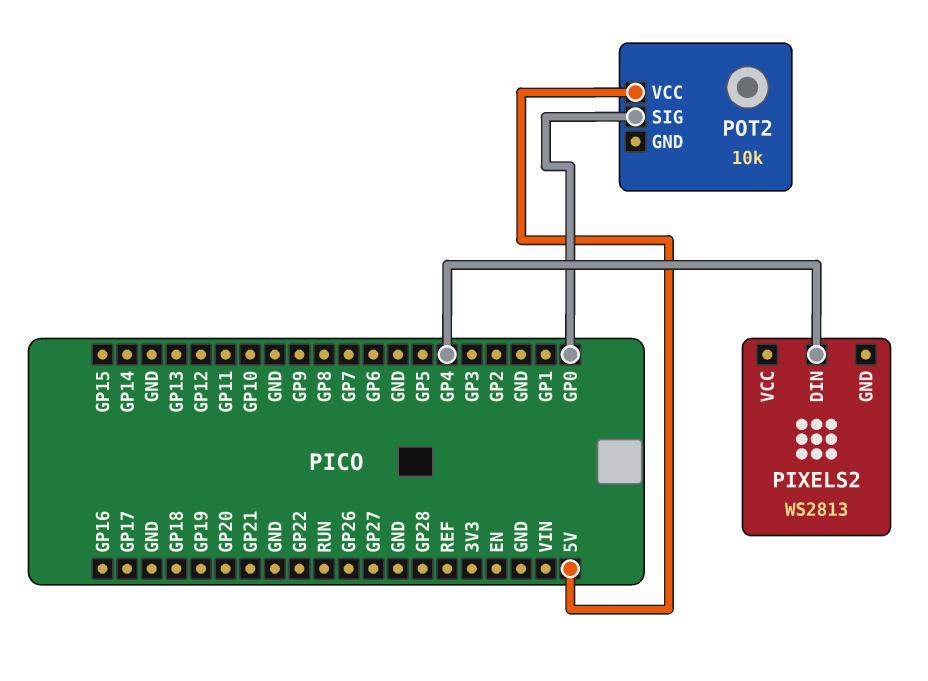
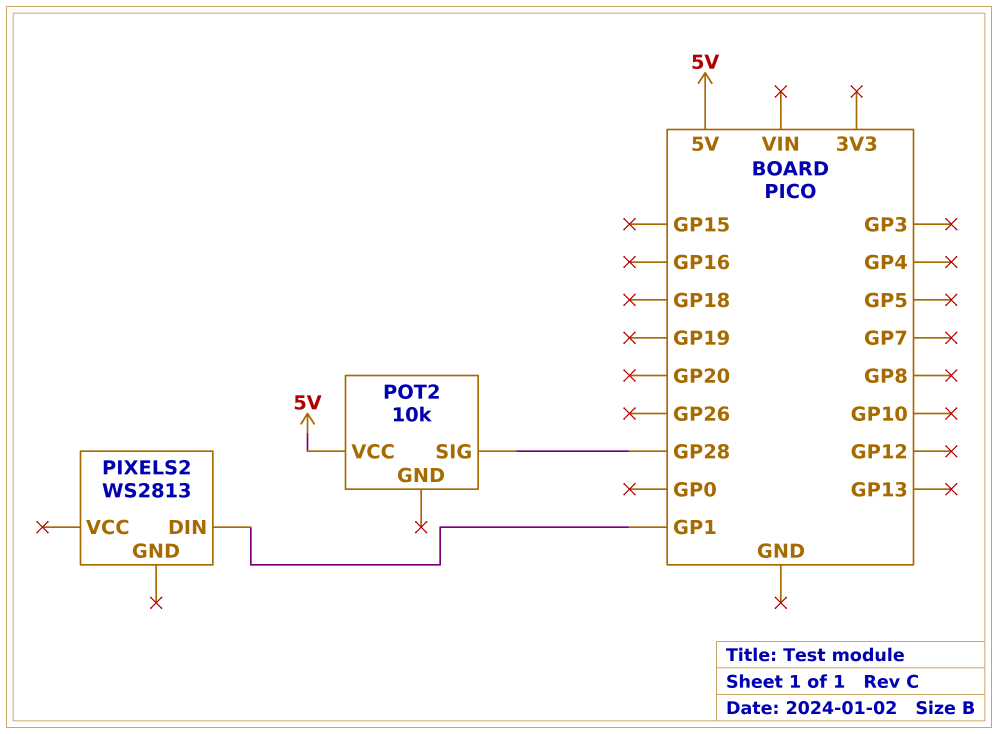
PIXELS2 pin DIN: GP4 -> GP1
POT2 pin SIG: GP0 -> GP28

